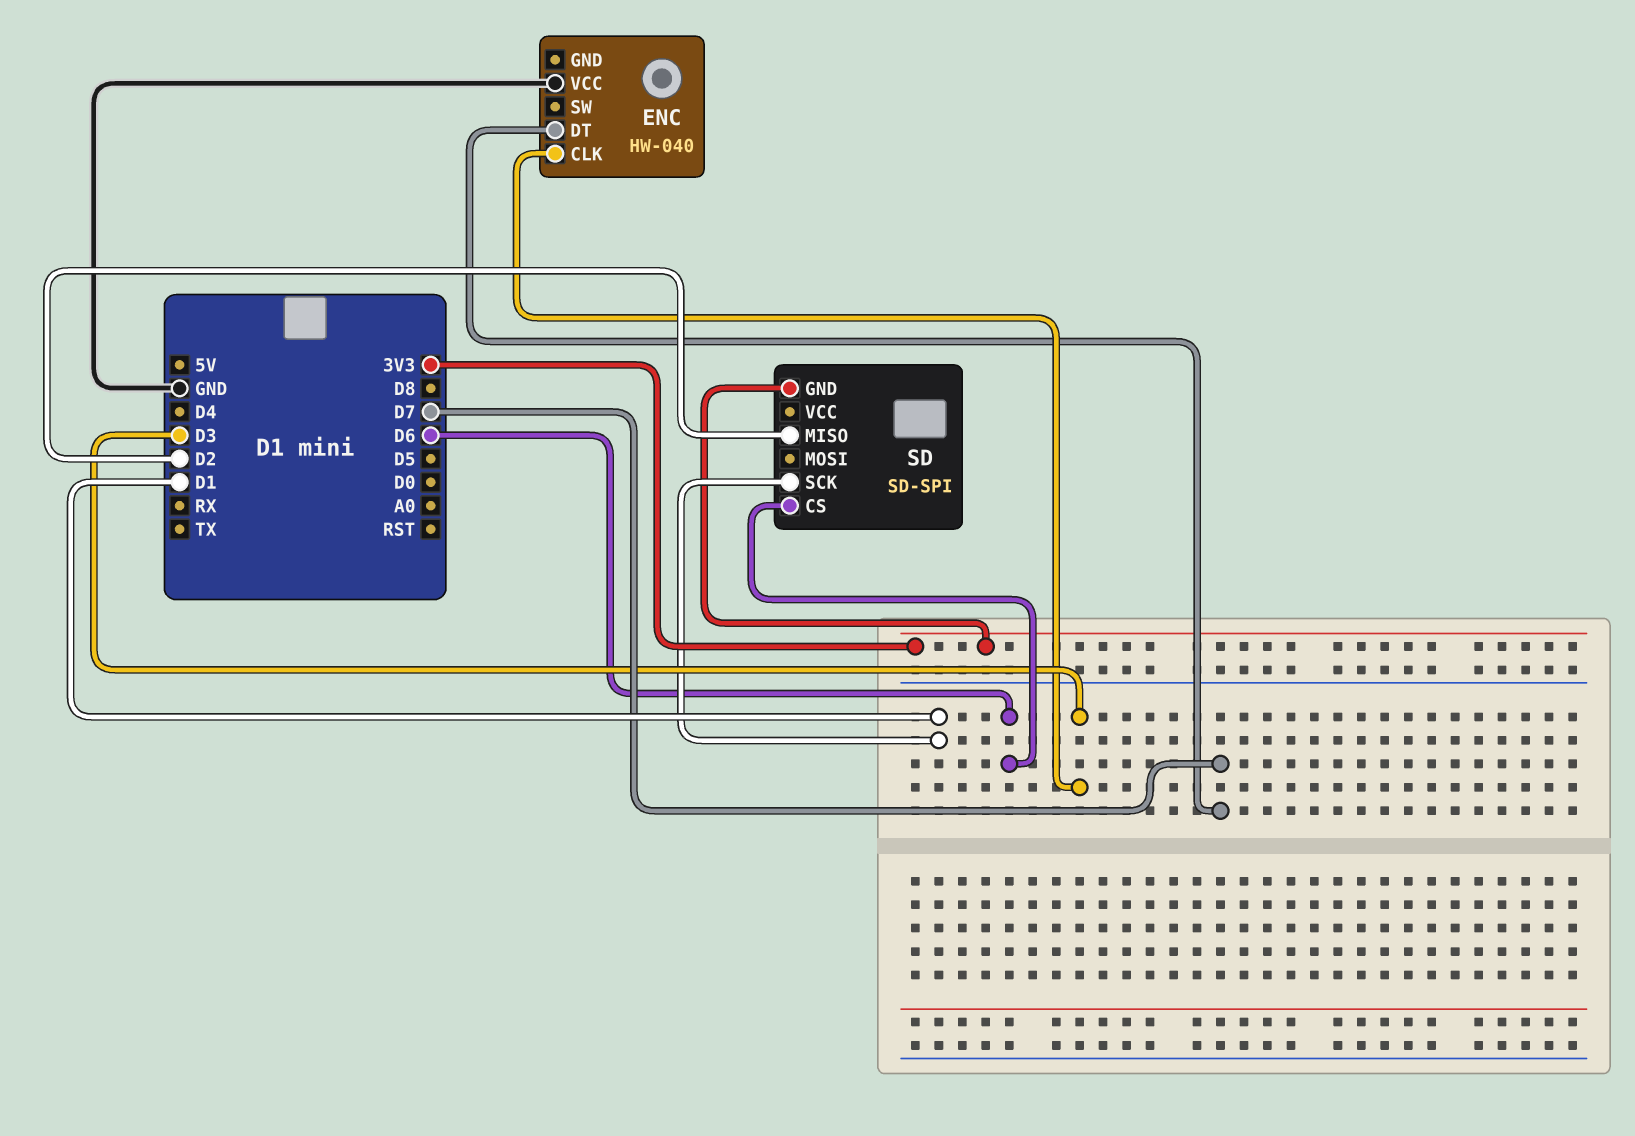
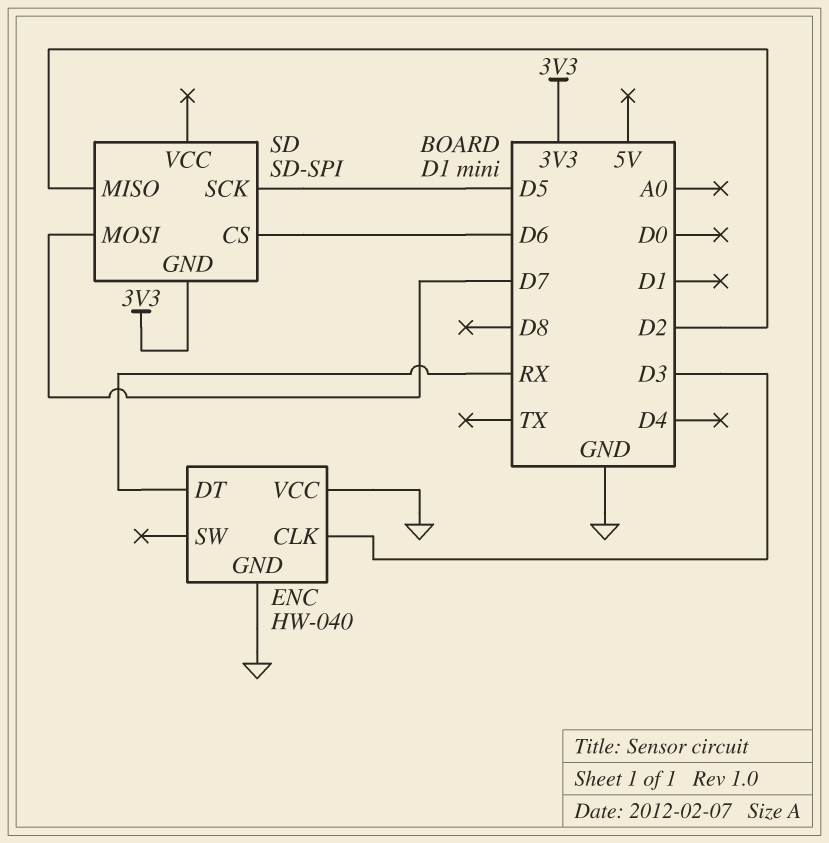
ENC pin DT: D7 -> RX
ENC pin GND: none -> GND
SD pin MOSI: none -> D7
SD pin SCK: D1 -> D5

